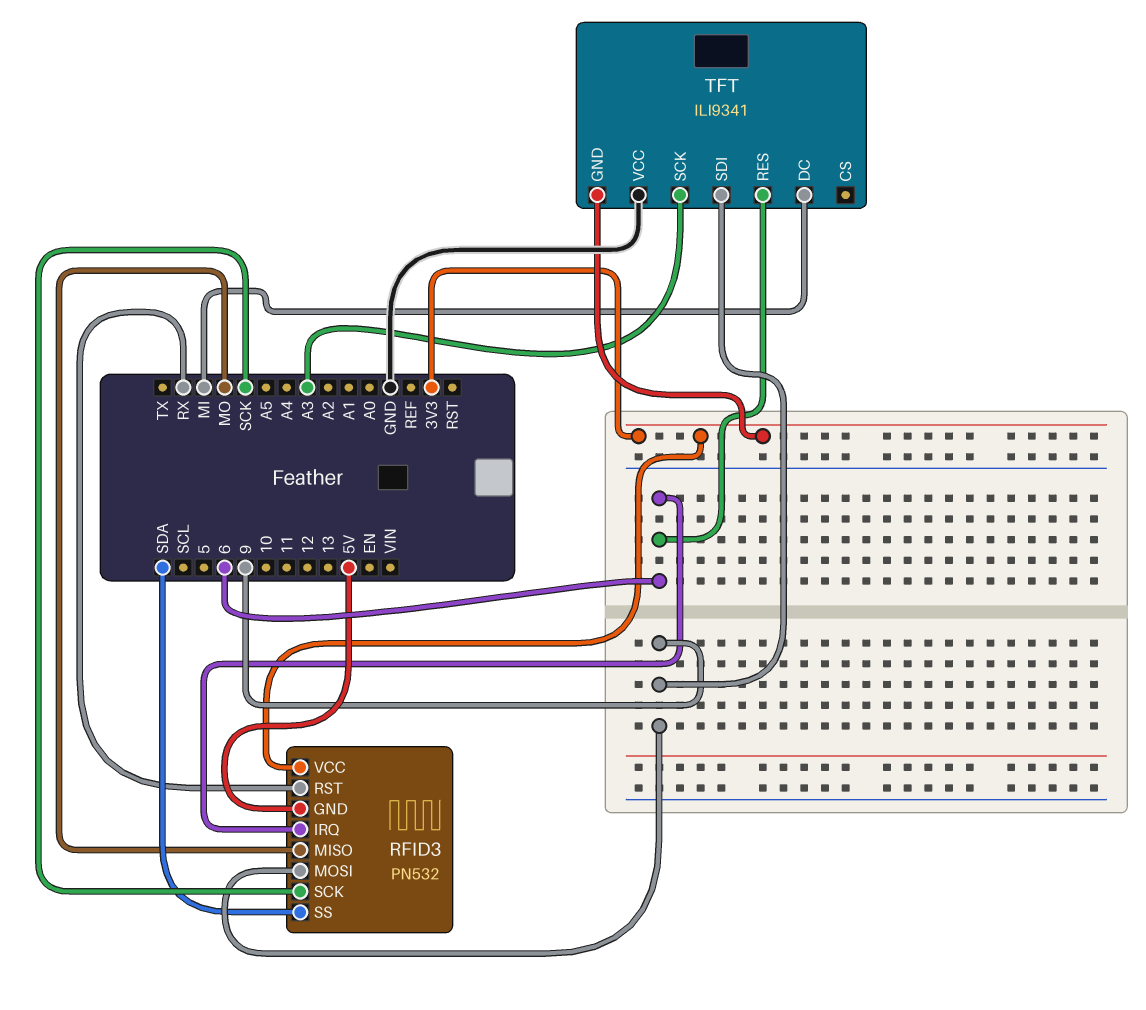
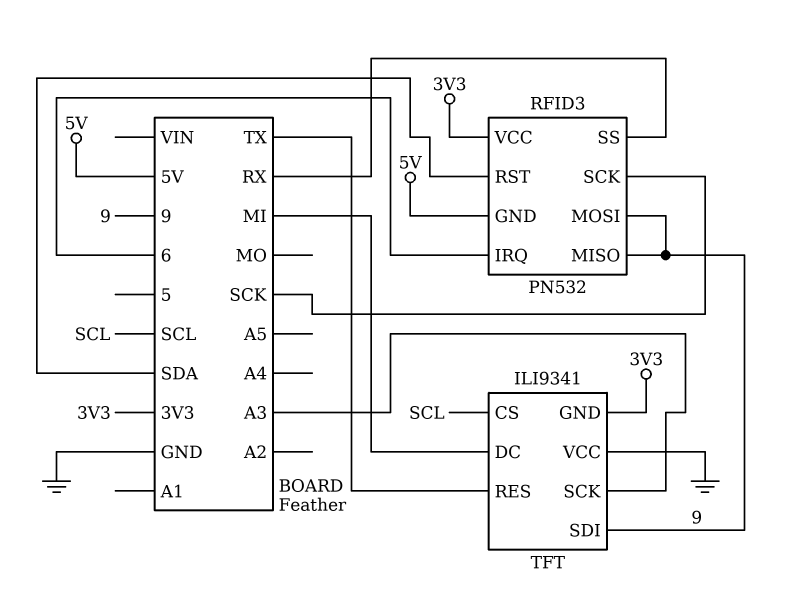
RFID3 pin MISO: MO -> 9
RFID3 pin RST: RX -> SDA
RFID3 pin SS: SDA -> RX
TFT pin CS: none -> SCL
TFT pin RES: 6 -> TX

